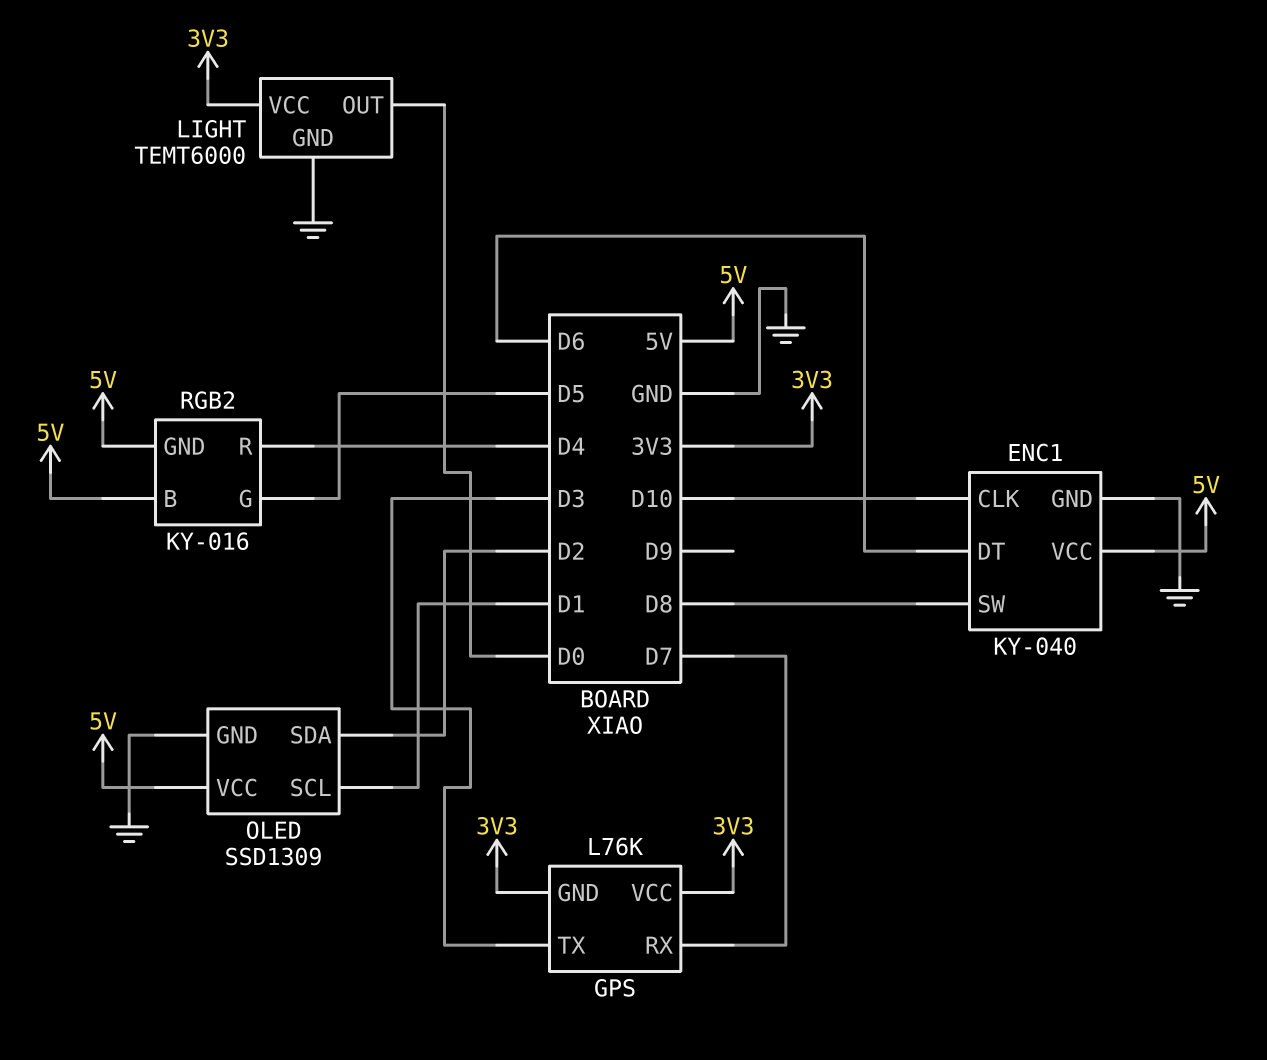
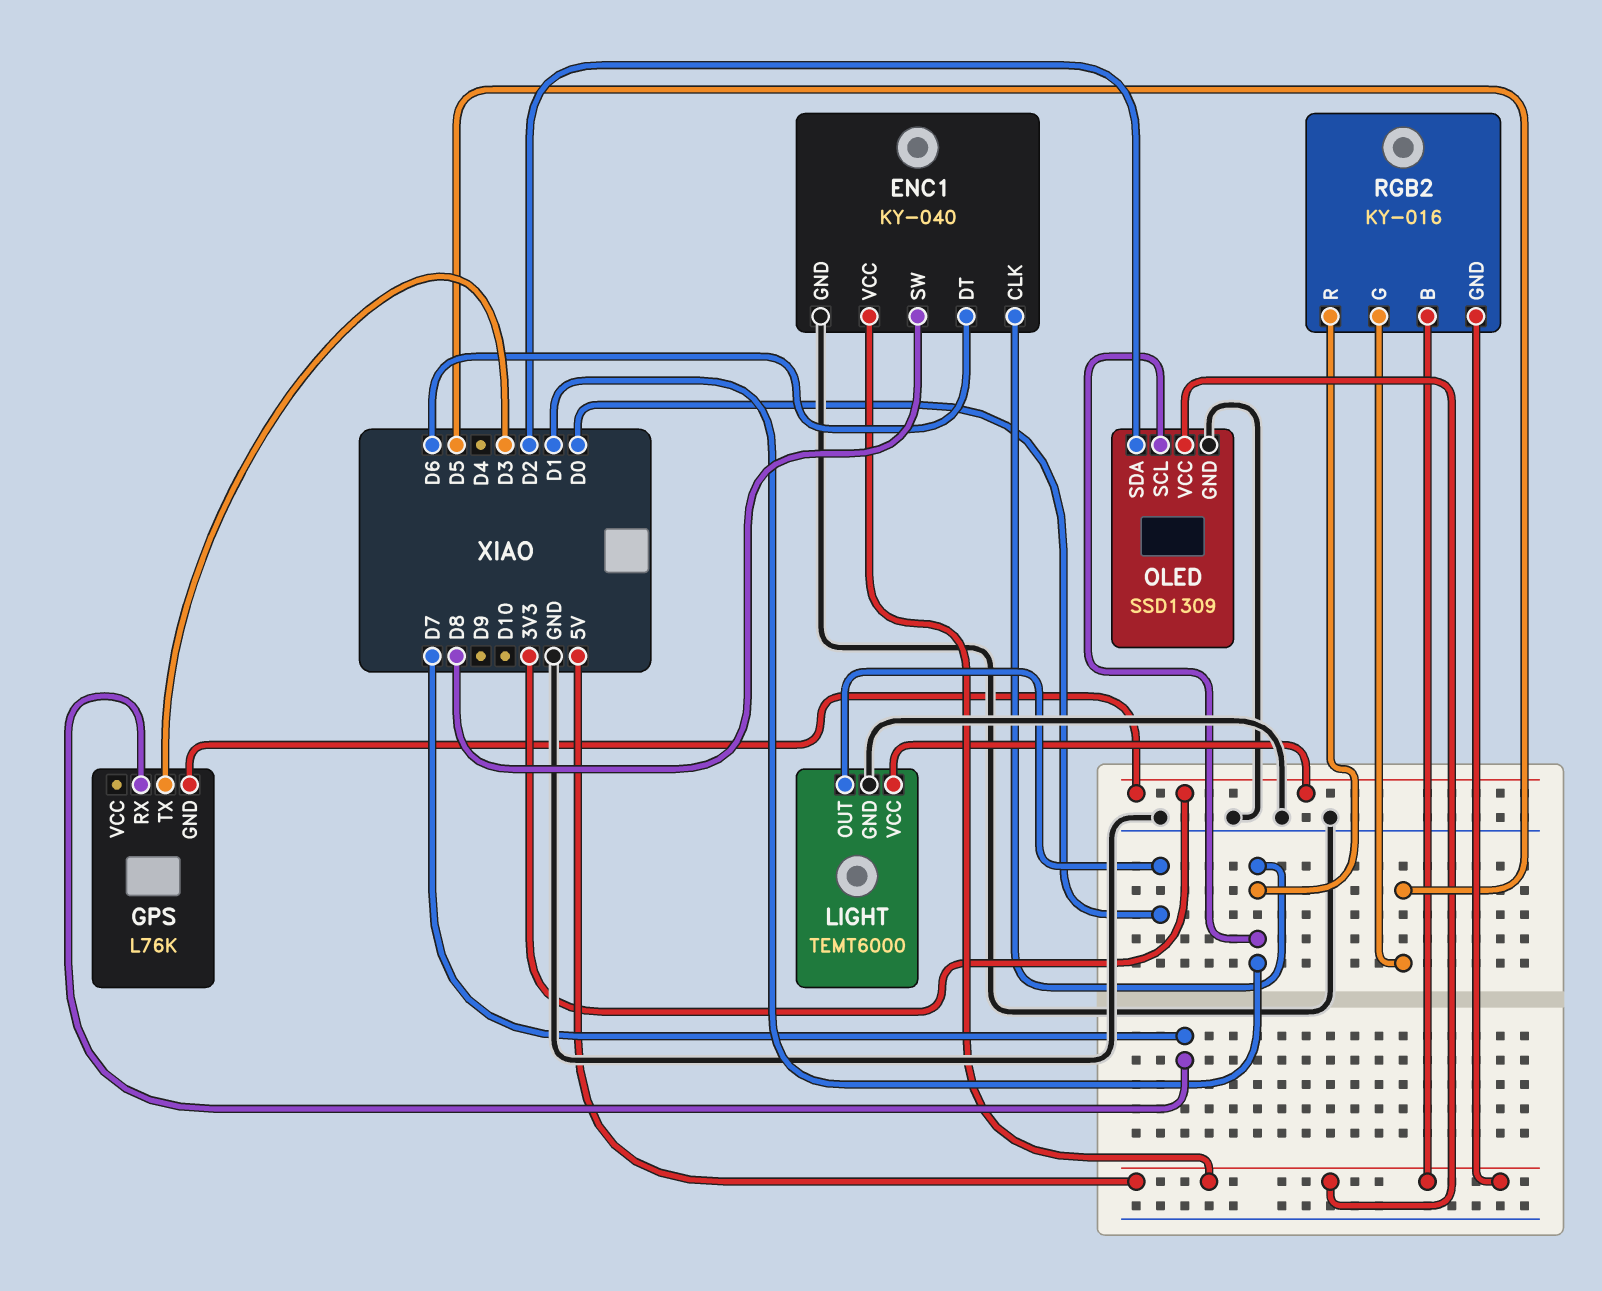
ENC1 pin CLK: D10 -> D1
GPS pin VCC: 3V3 -> none
RGB2 pin R: D4 -> D1

